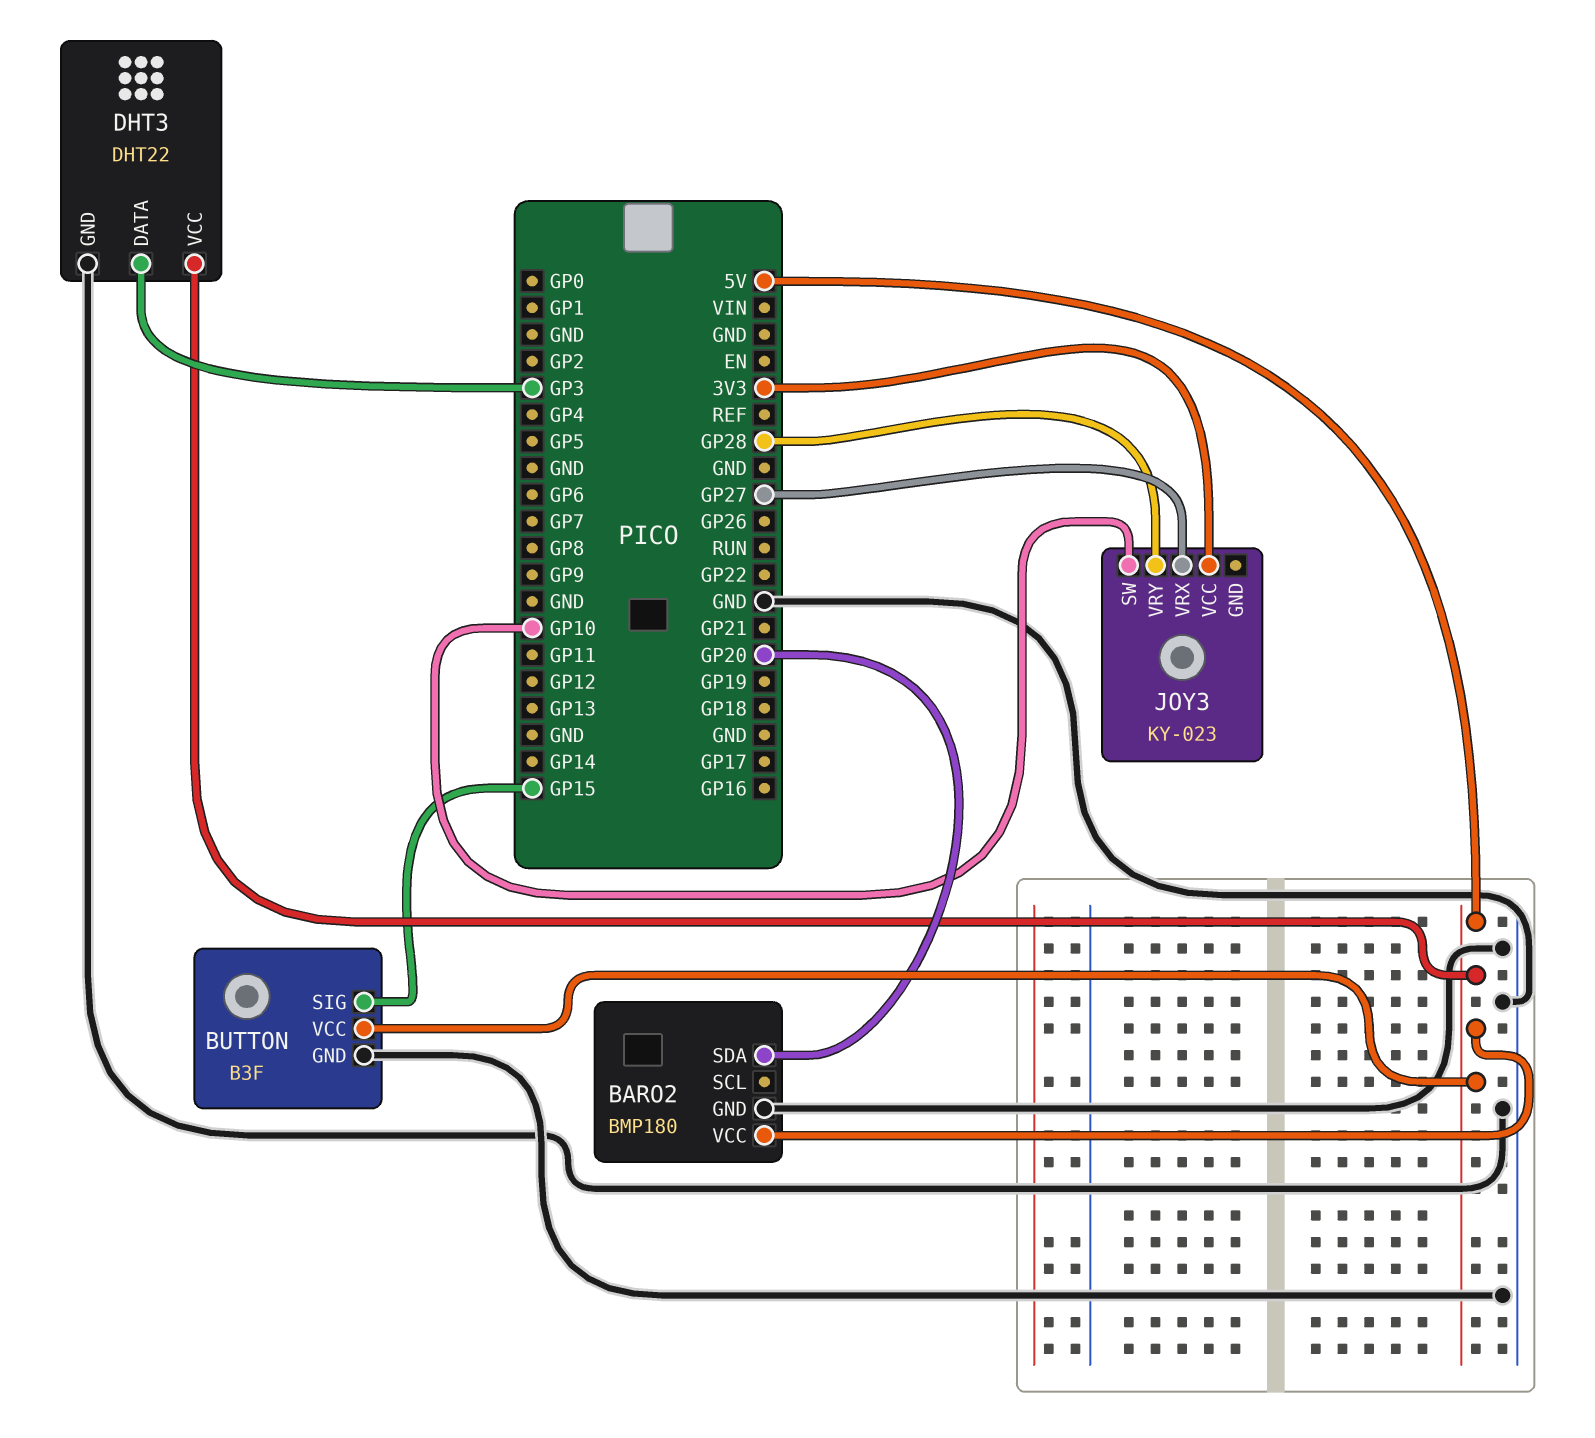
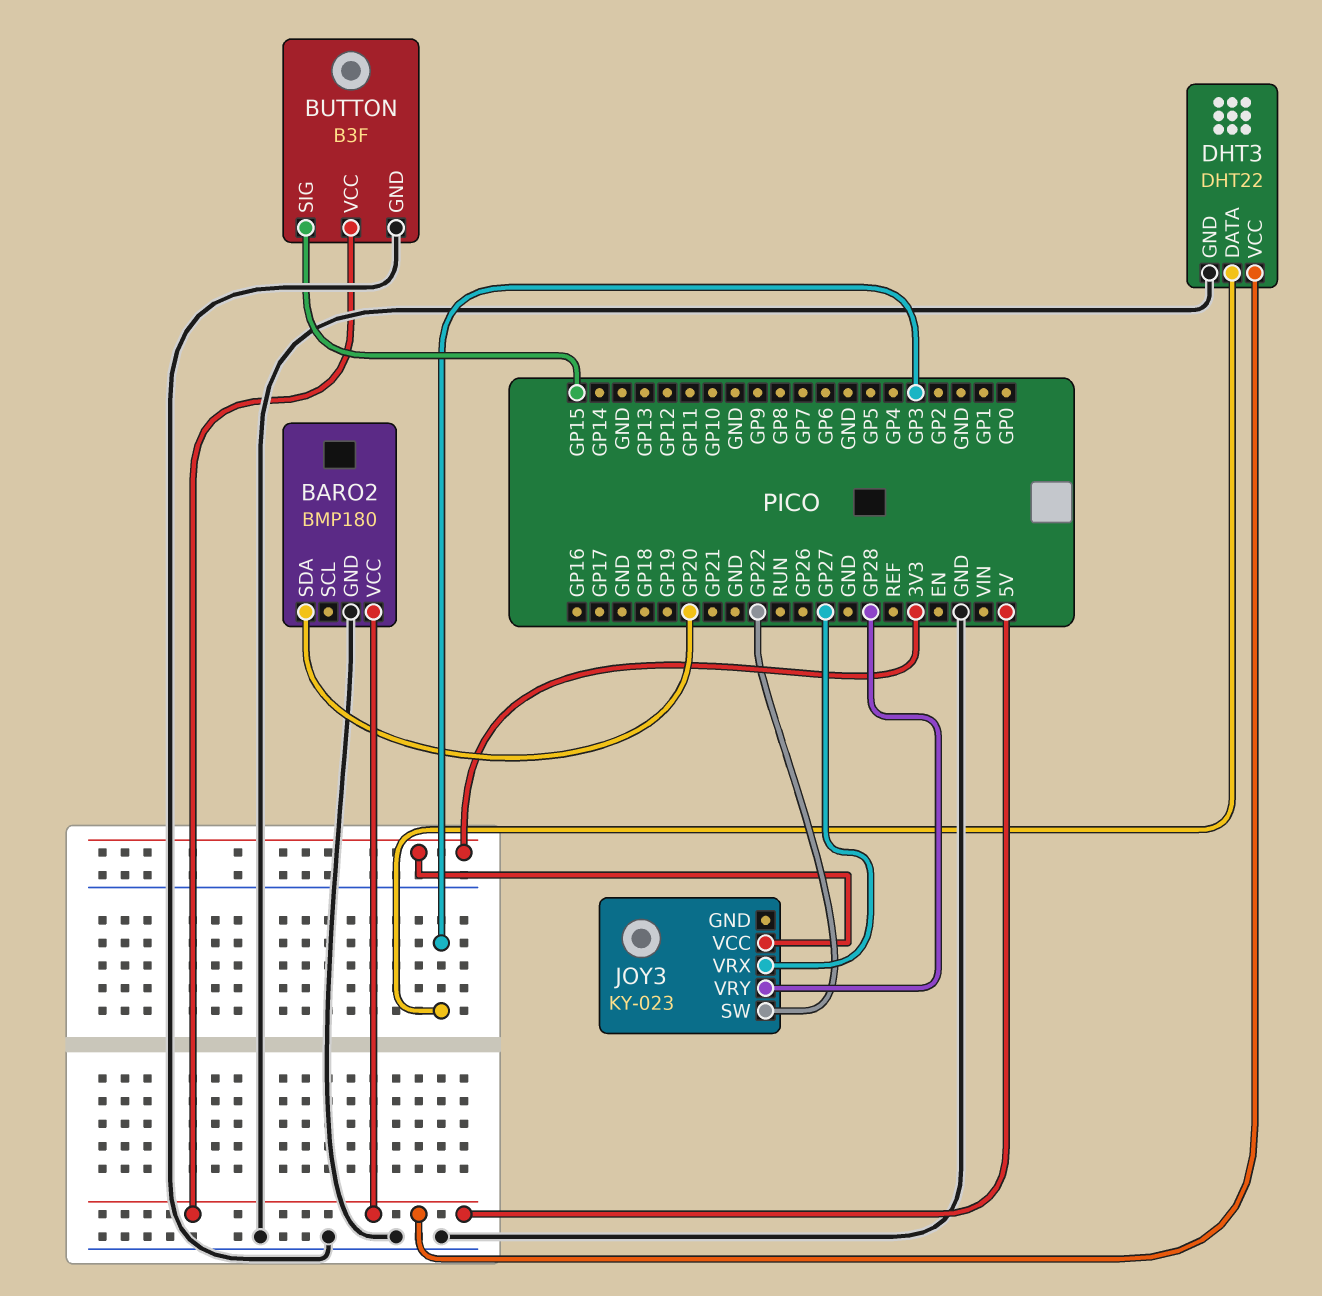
JOY3 pin SW: GP10 -> GP22

